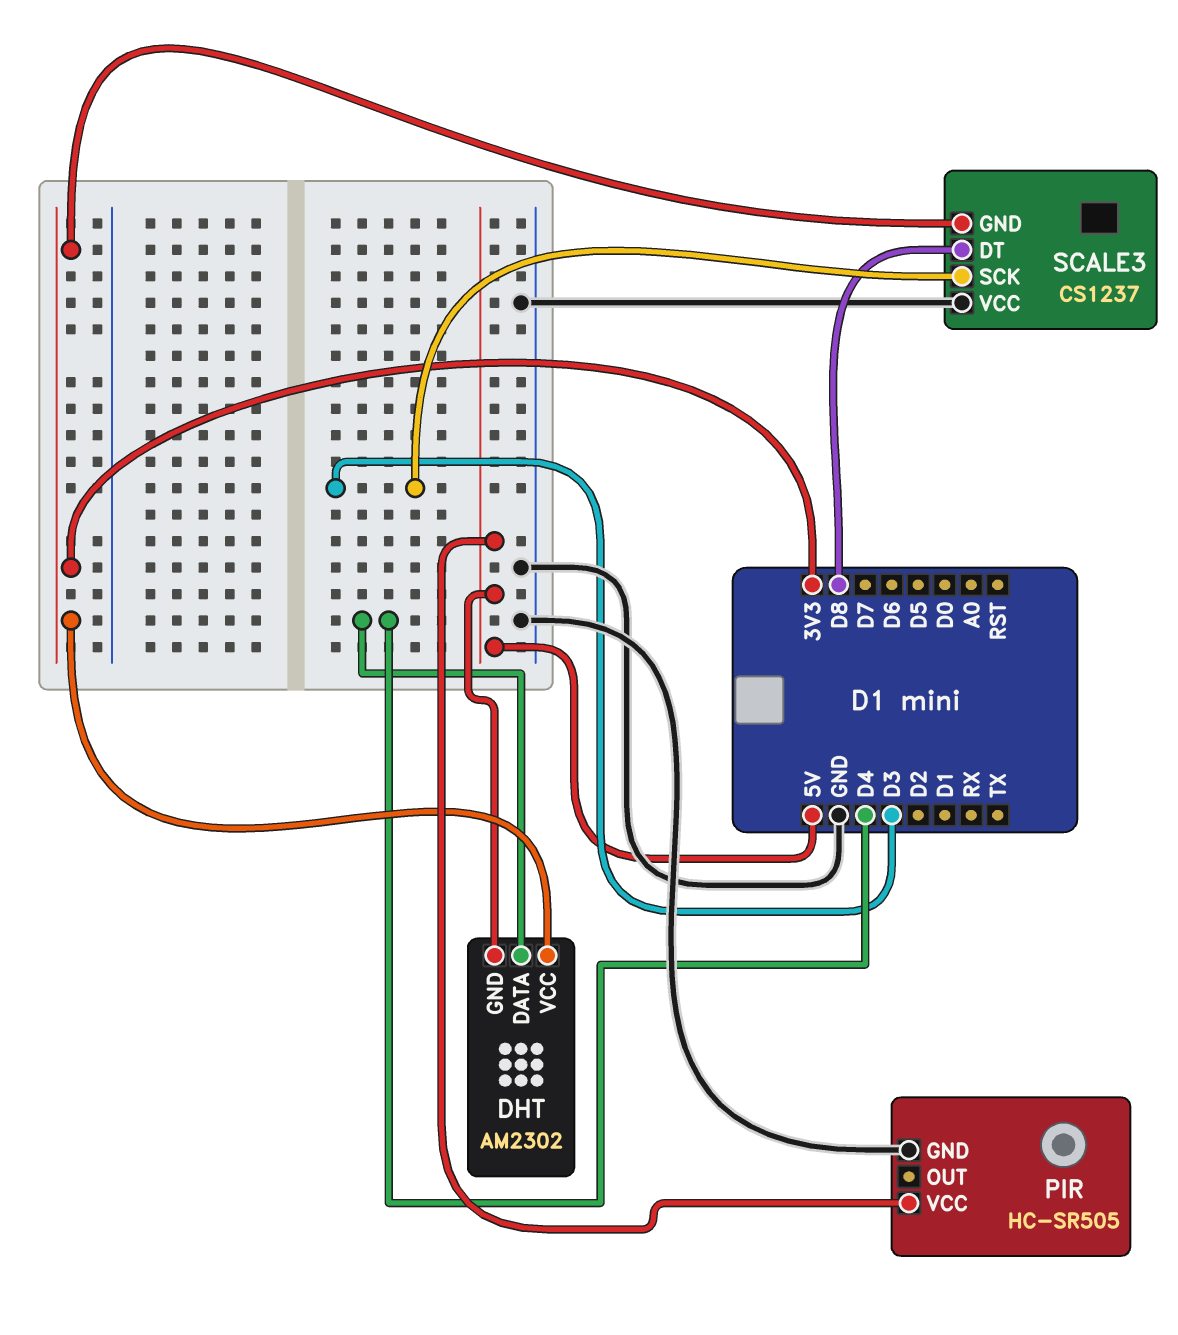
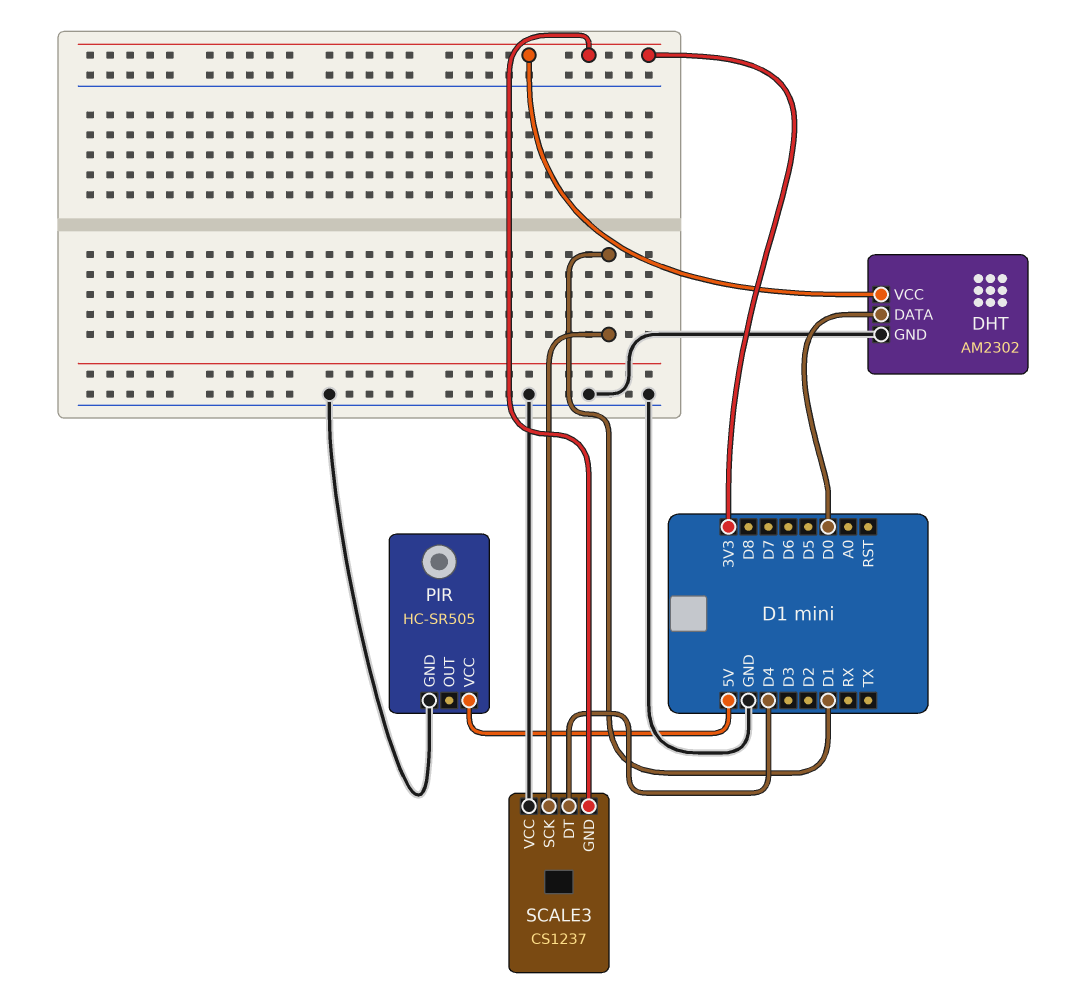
DHT pin DATA: D4 -> D0
DHT pin GND: 5V -> GND
SCALE3 pin DT: D8 -> D4
SCALE3 pin SCK: D3 -> D1

